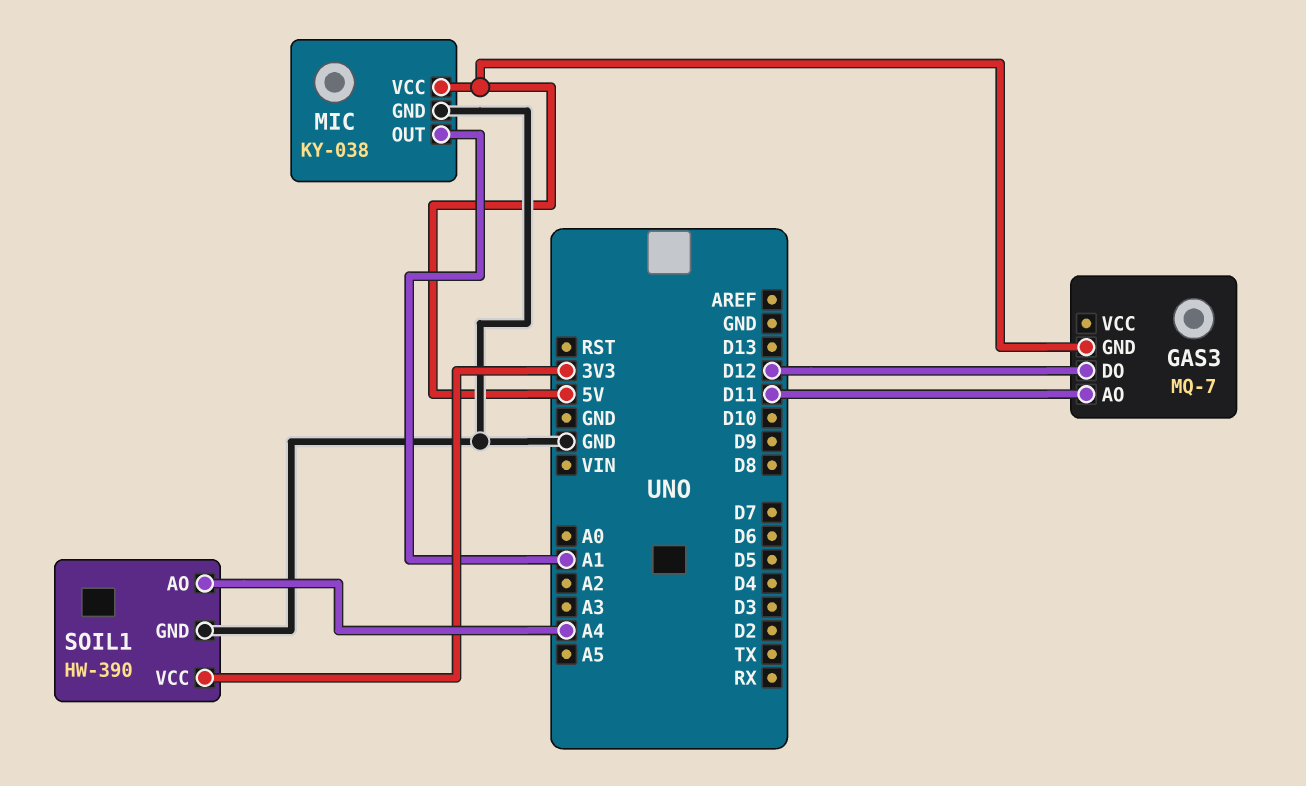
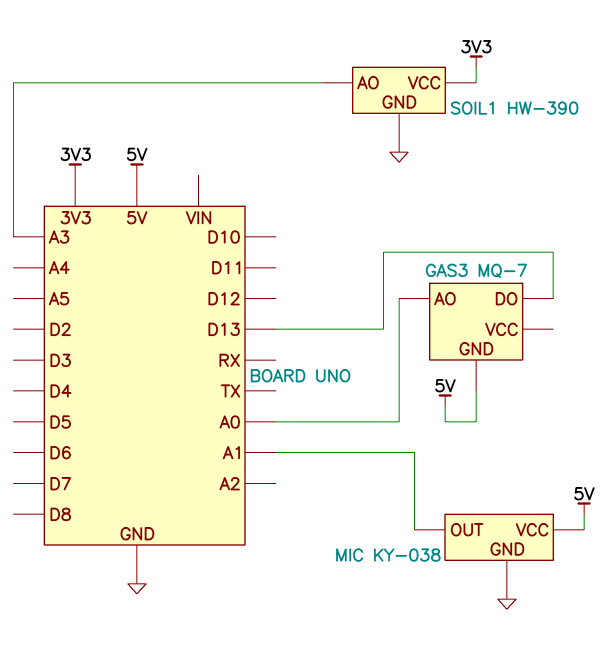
GAS3 pin AO: D11 -> A0
GAS3 pin DO: D12 -> D13
SOIL1 pin AO: A4 -> A3

